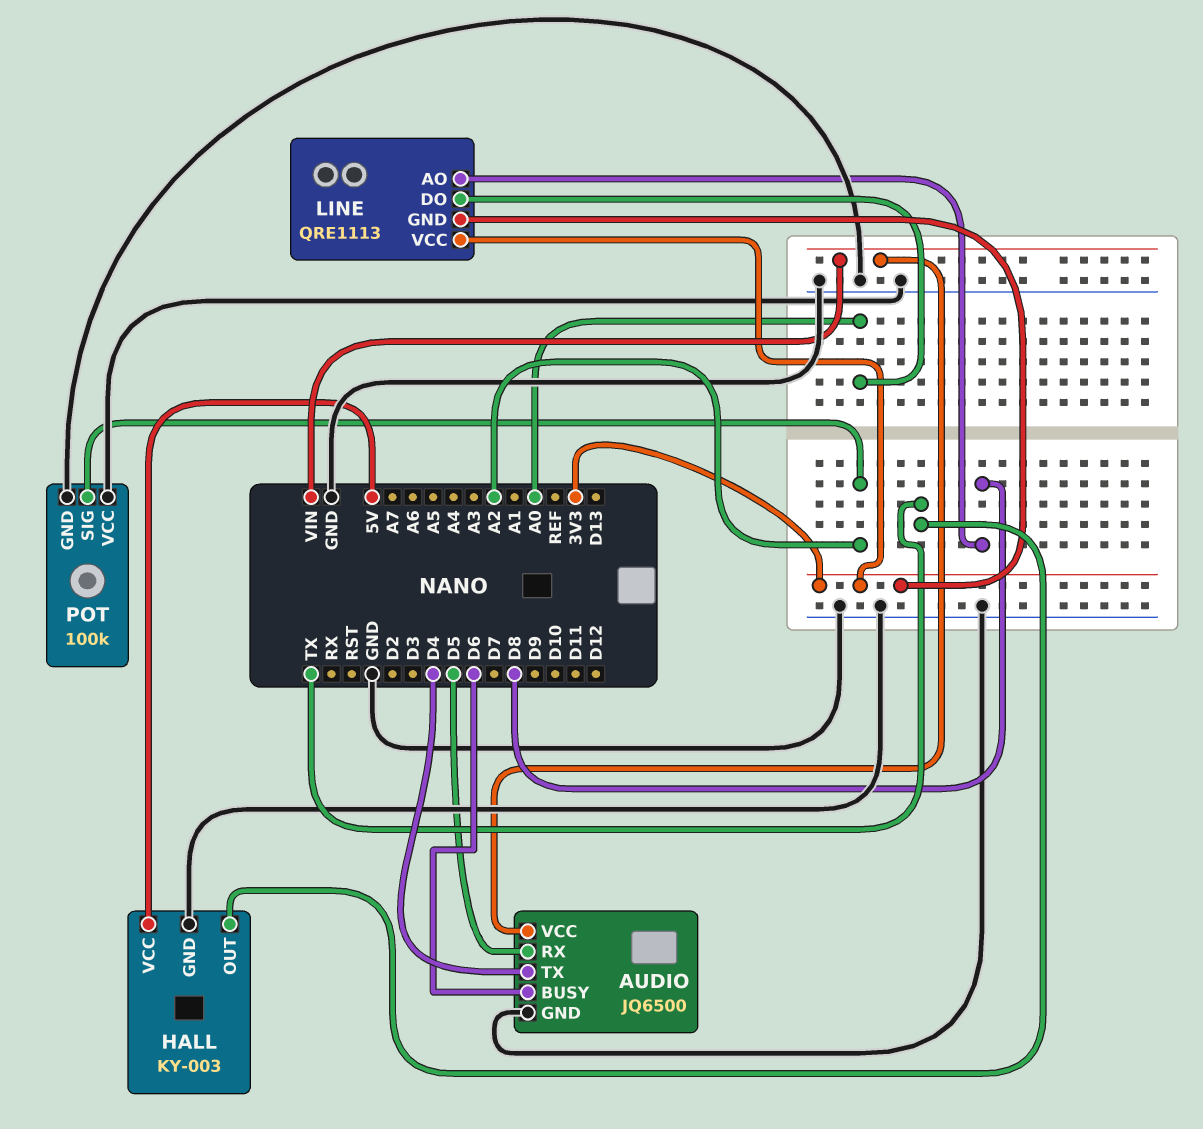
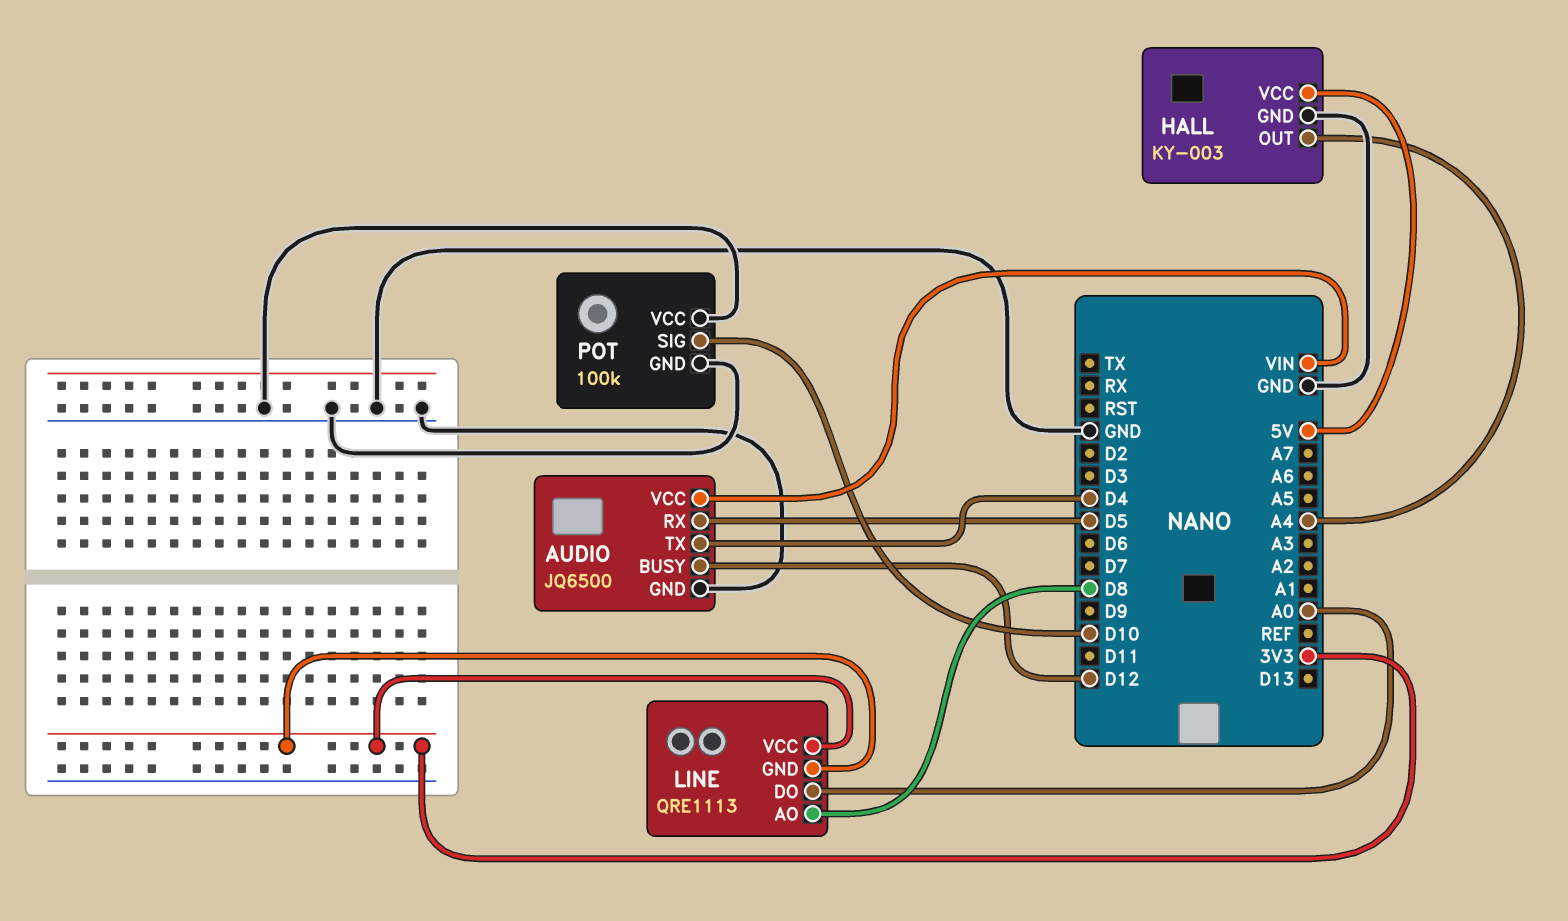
AUDIO pin BUSY: D6 -> D12
HALL pin OUT: TX -> A4
POT pin SIG: A2 -> D10

